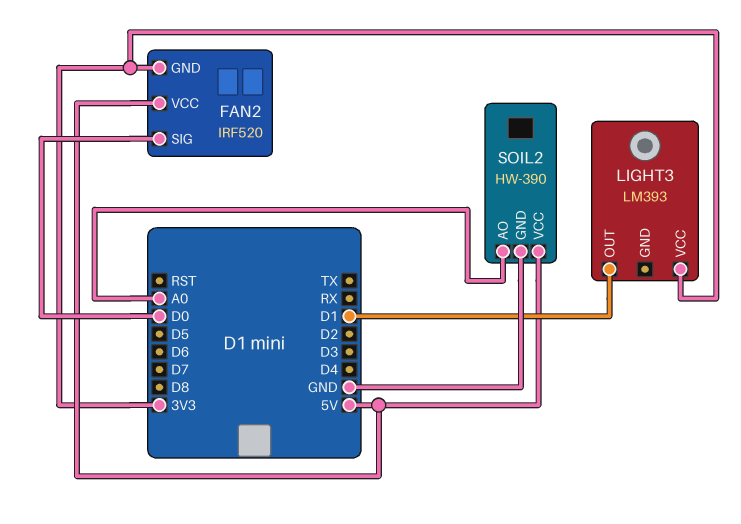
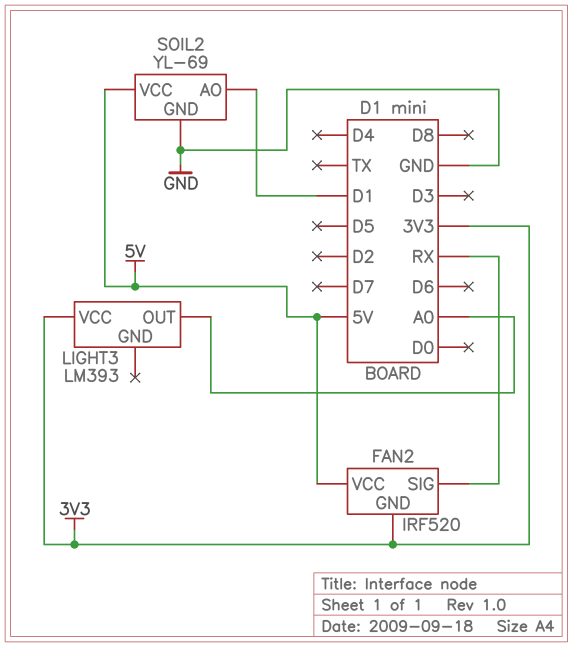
FAN2 pin SIG: D0 -> RX
LIGHT3 pin OUT: D1 -> A0
SOIL2: HW-390 -> YL-69
SOIL2 pin AO: A0 -> D1

